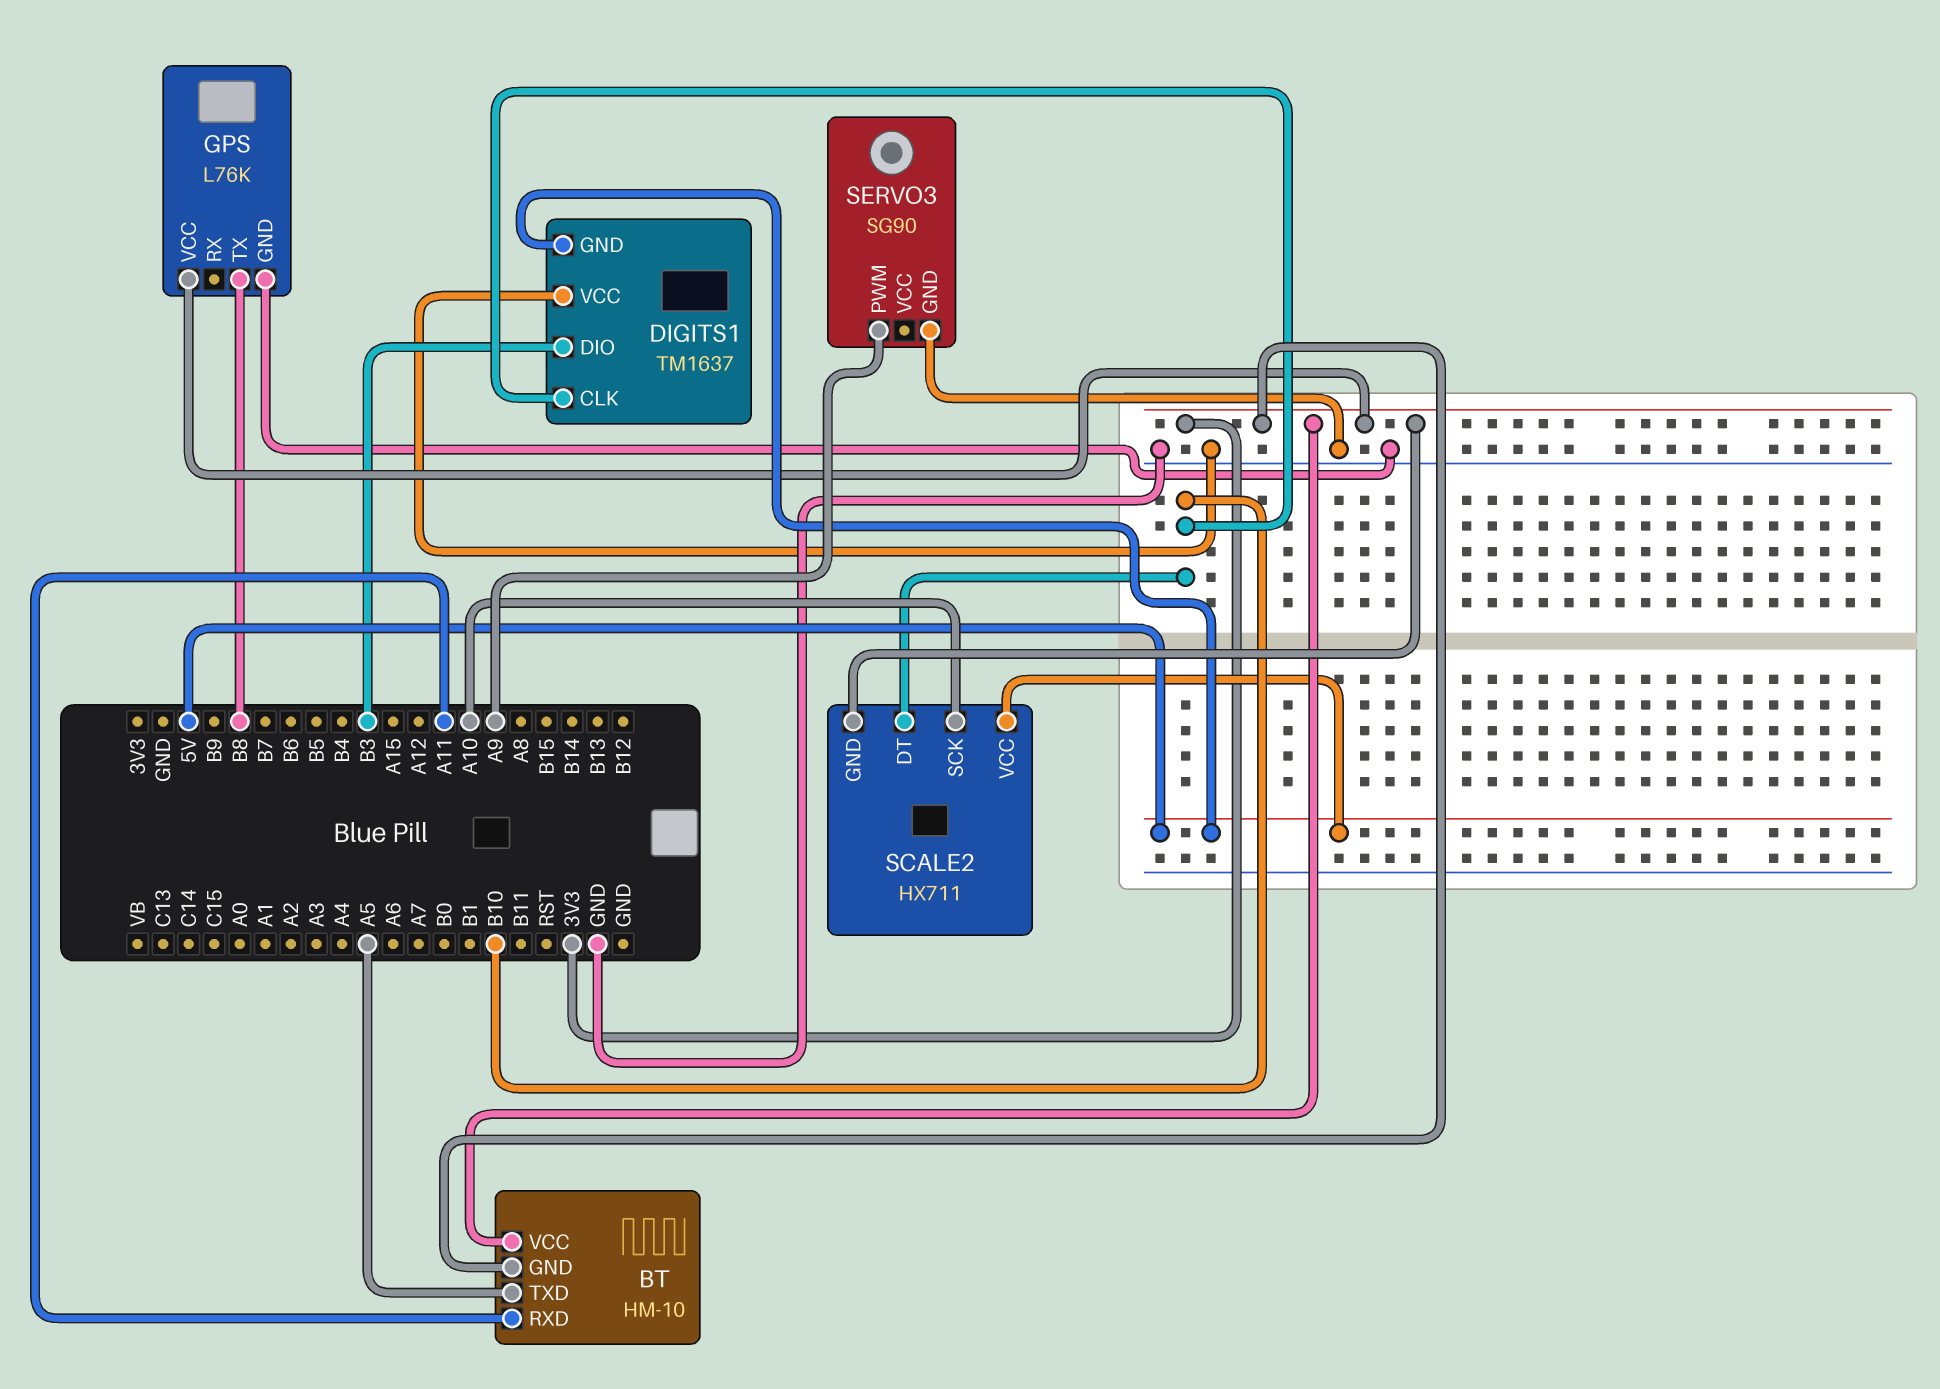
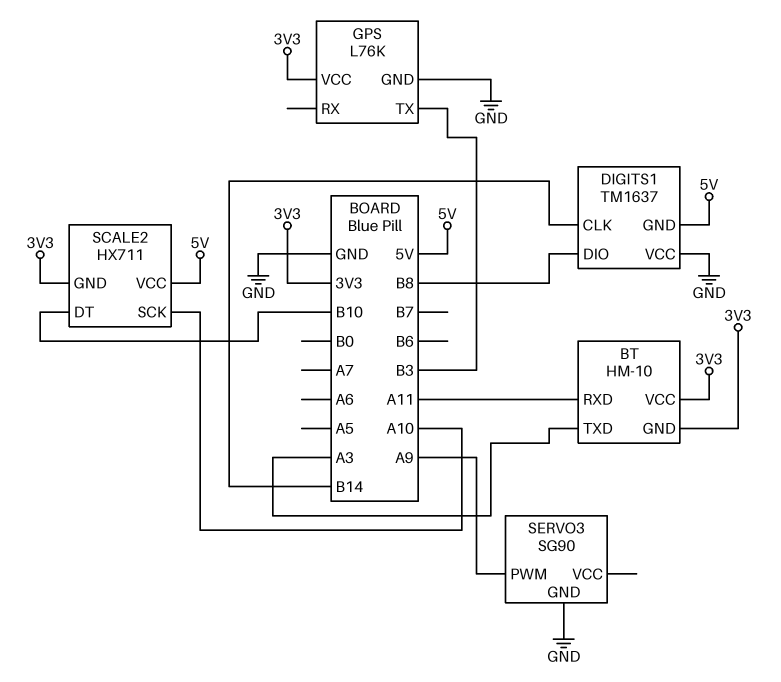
BT pin TXD: A5 -> A3
DIGITS1 pin CLK: B10 -> B14
DIGITS1 pin DIO: B3 -> B8
GPS pin TX: B8 -> B3

